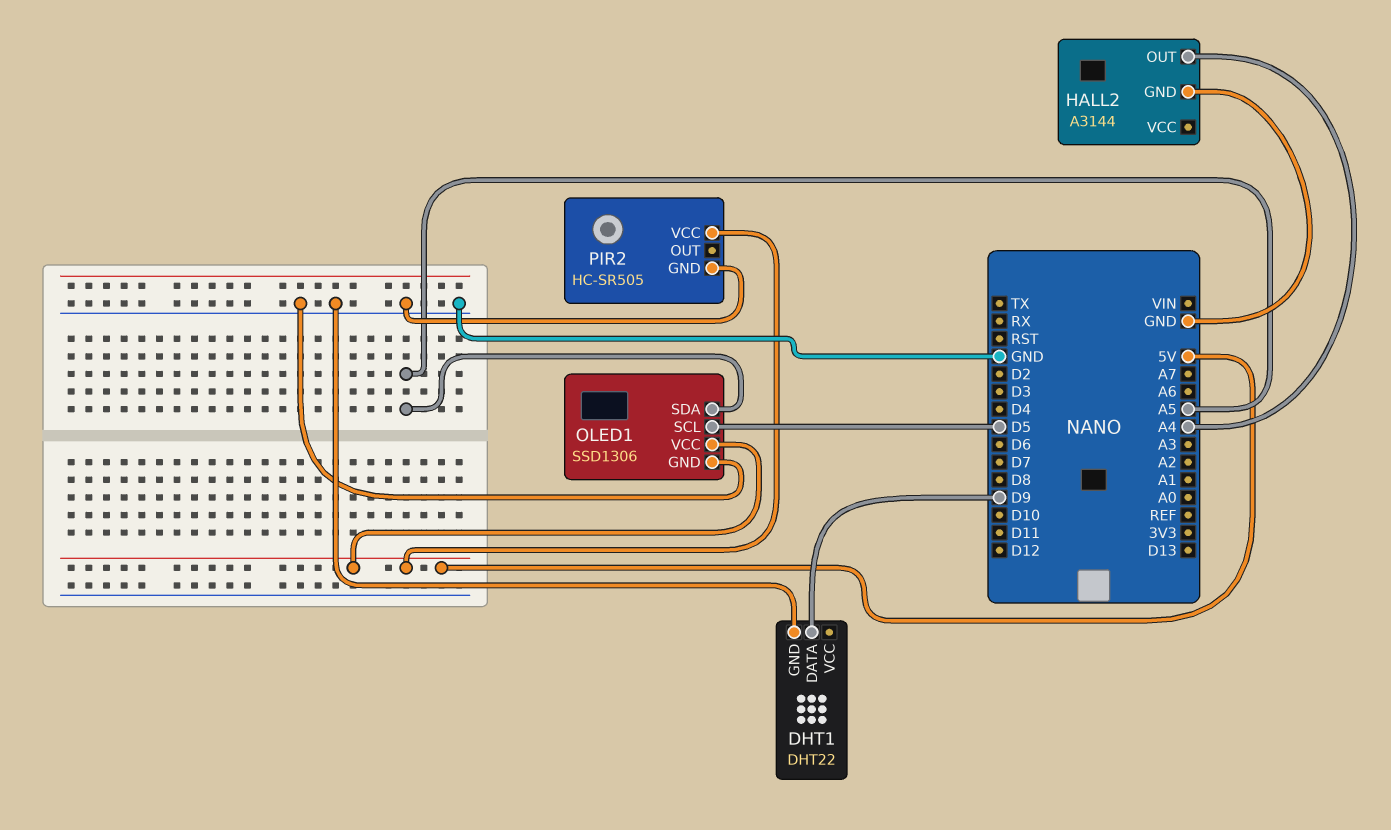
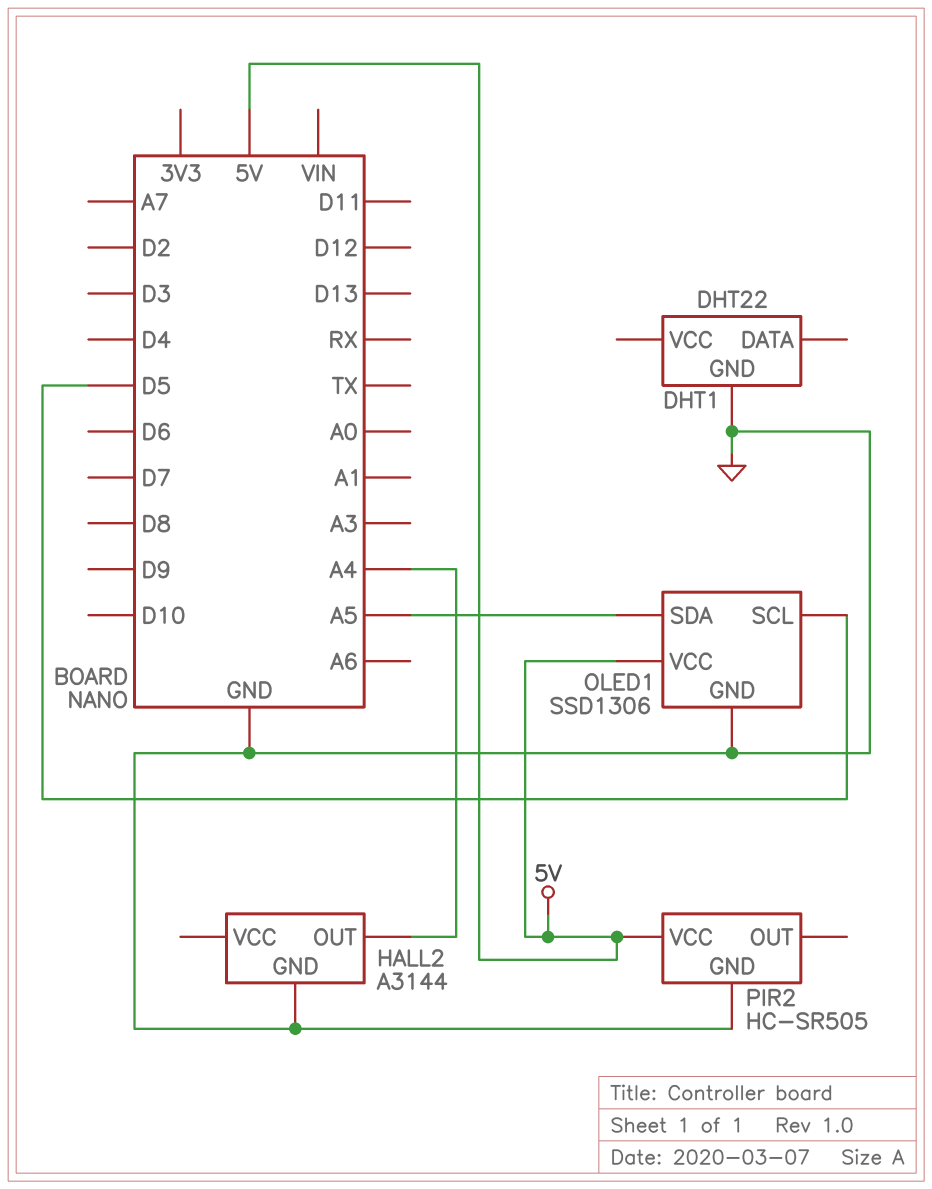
DHT1 pin DATA: D9 -> none

